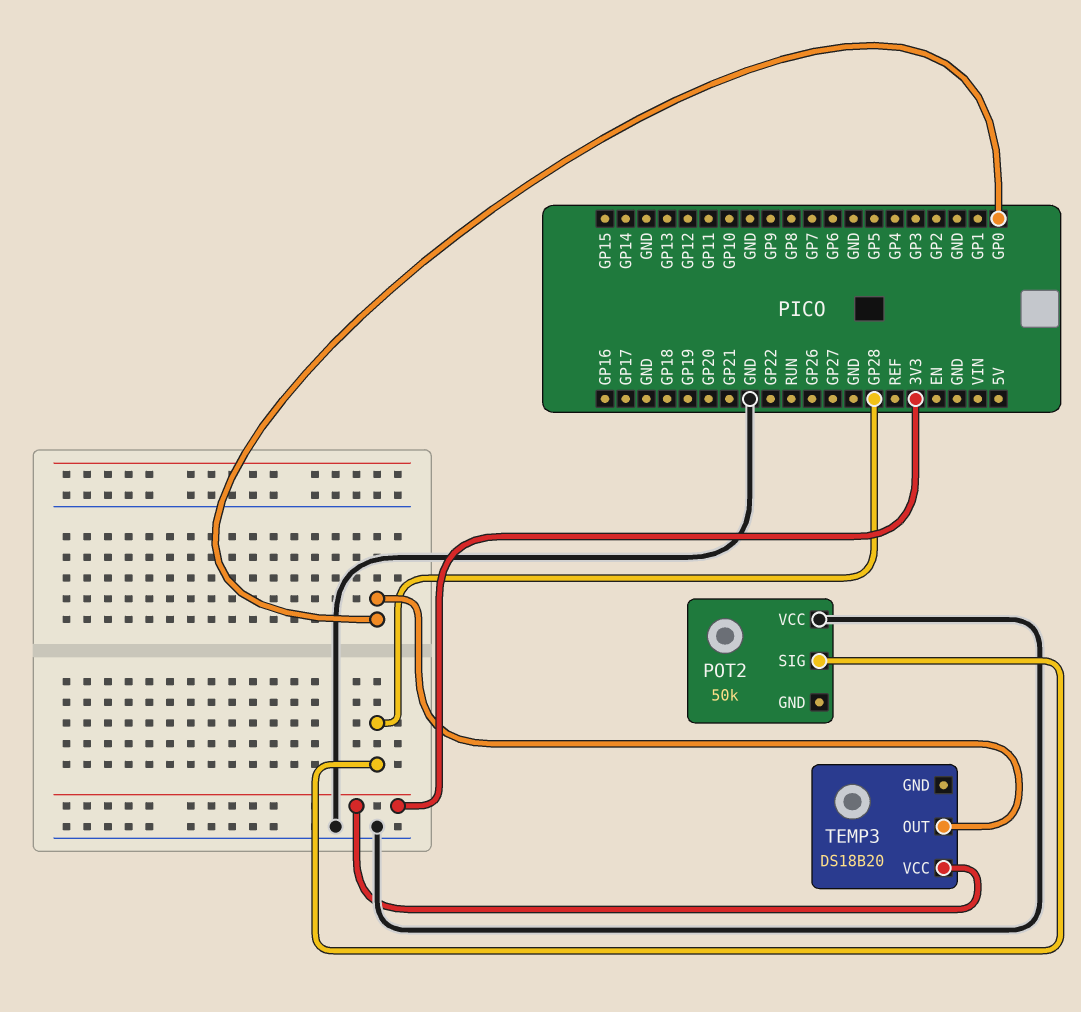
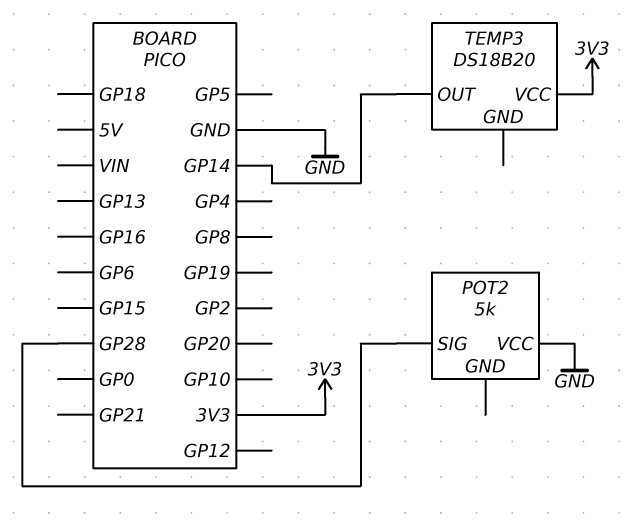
POT2: 50k -> 5k
TEMP3 pin OUT: GP0 -> GP14

